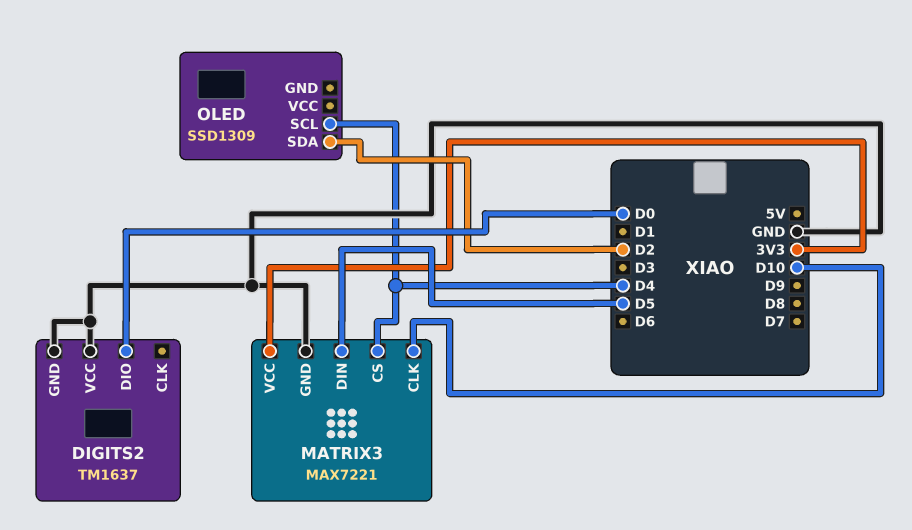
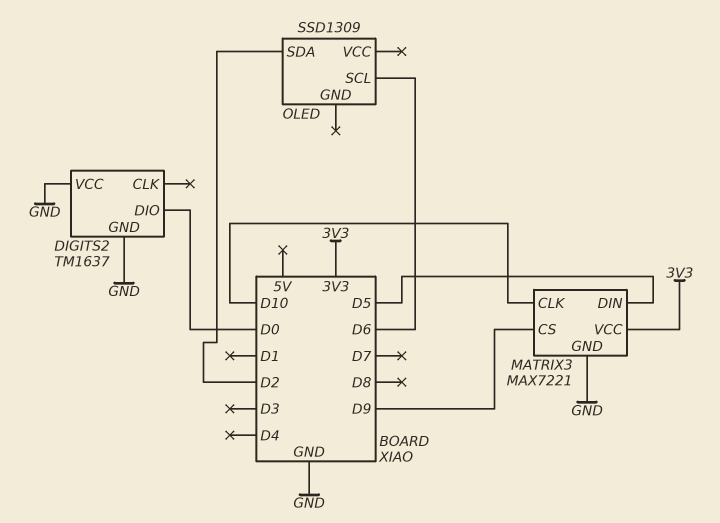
MATRIX3 pin CS: D4 -> D9
OLED pin SCL: D4 -> D6

